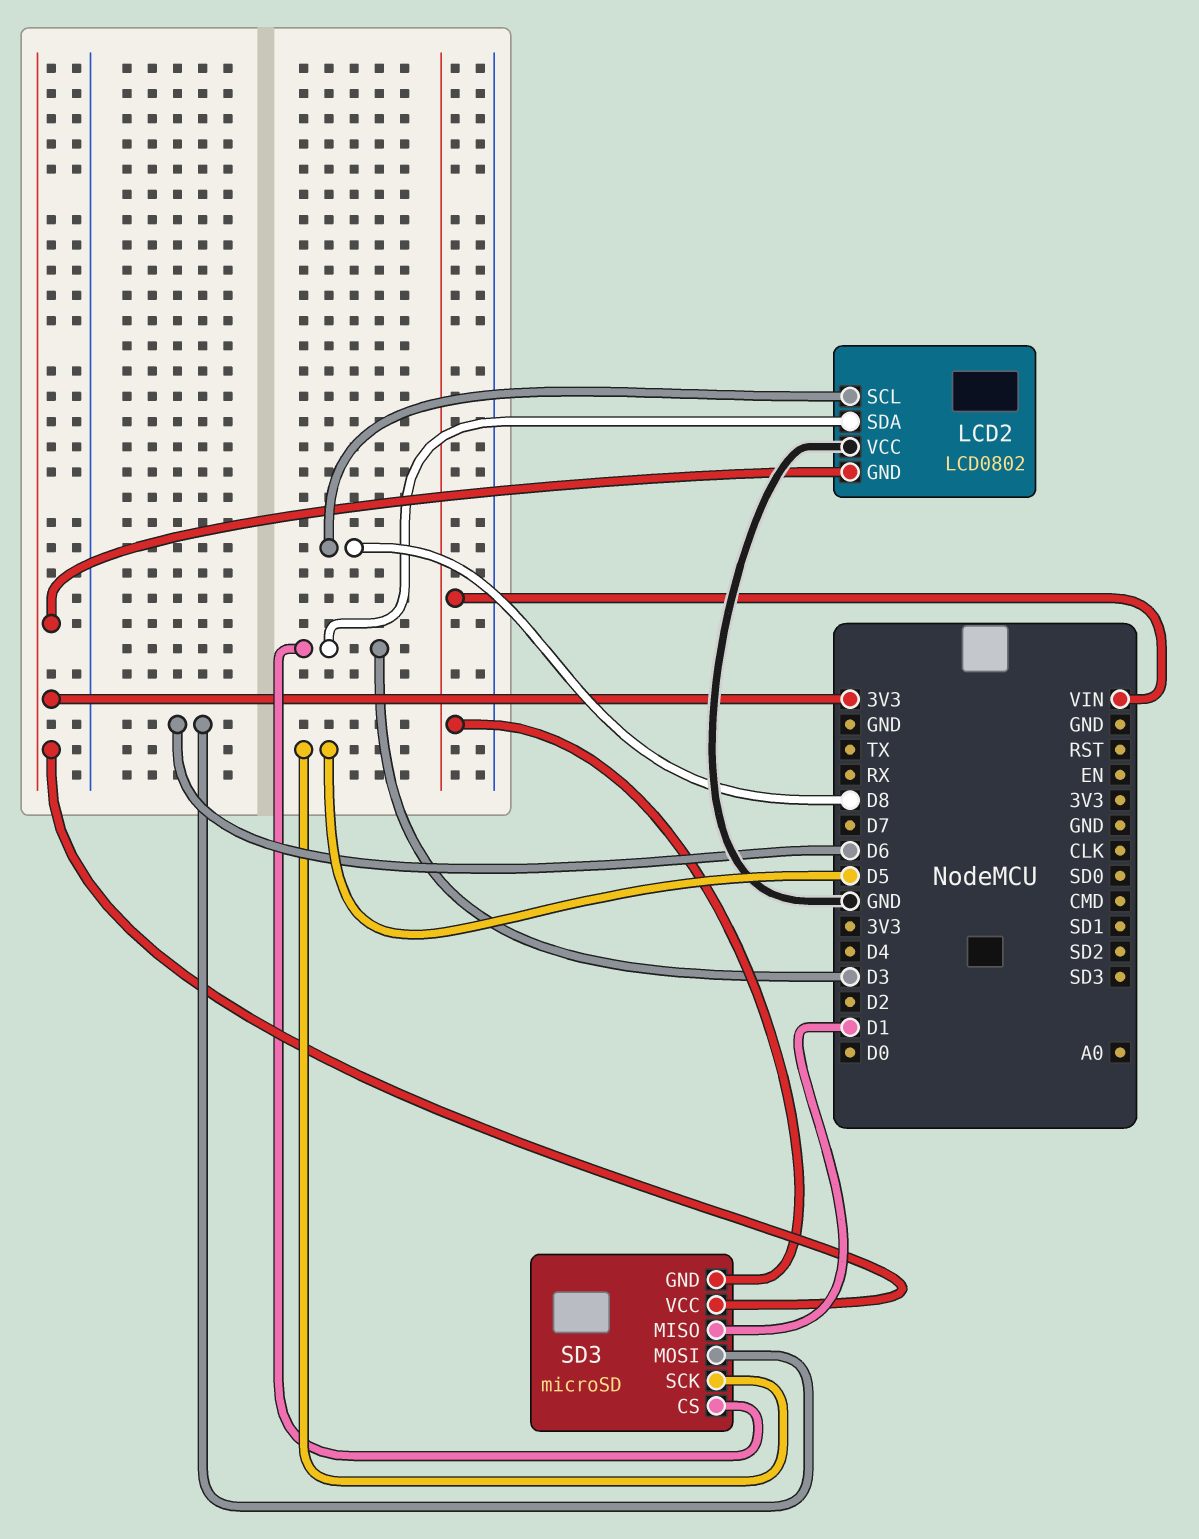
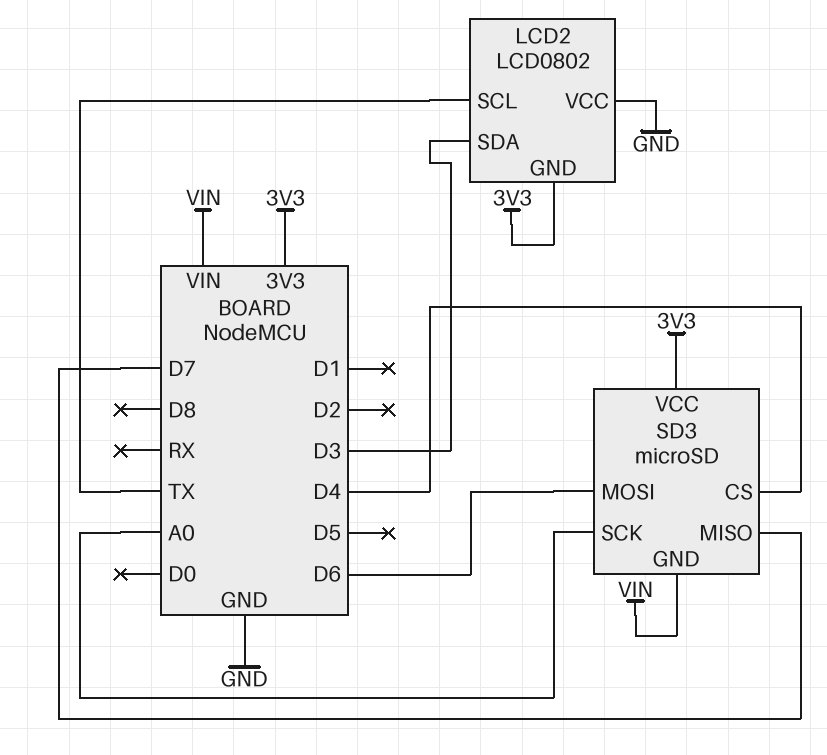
LCD2 pin SCL: D8 -> TX
SD3 pin CS: D3 -> D4
SD3 pin MISO: D1 -> D7
SD3 pin SCK: D5 -> A0

